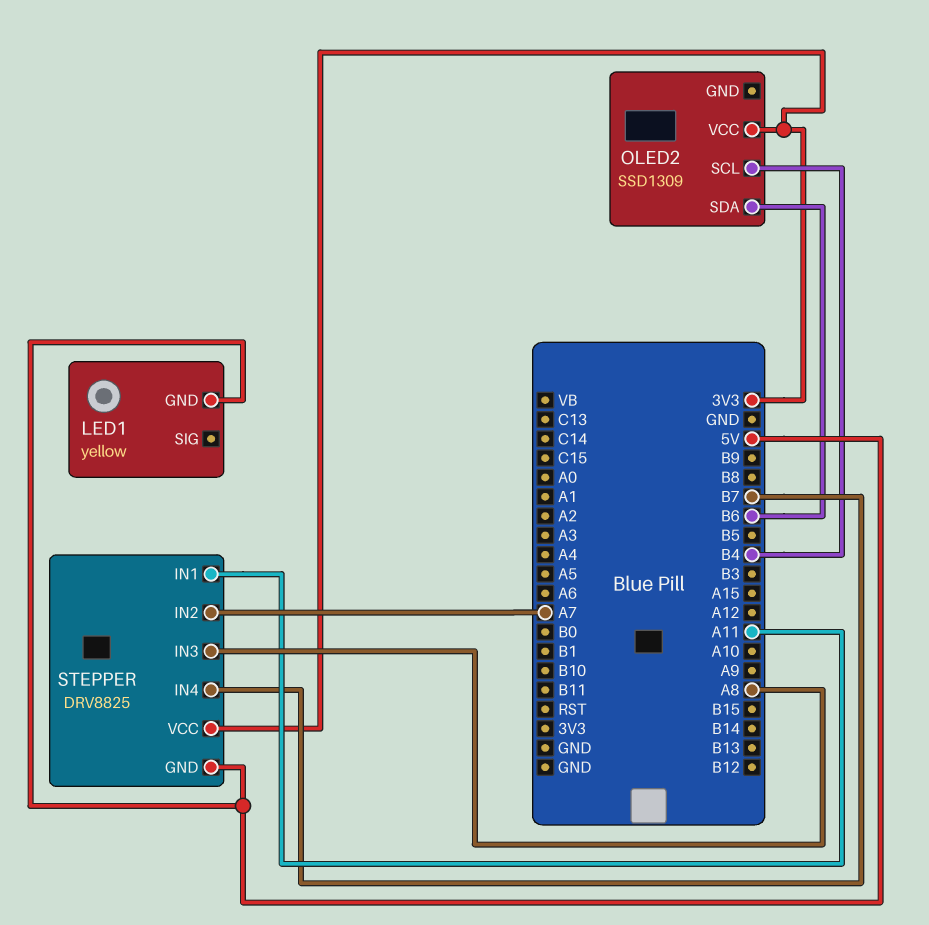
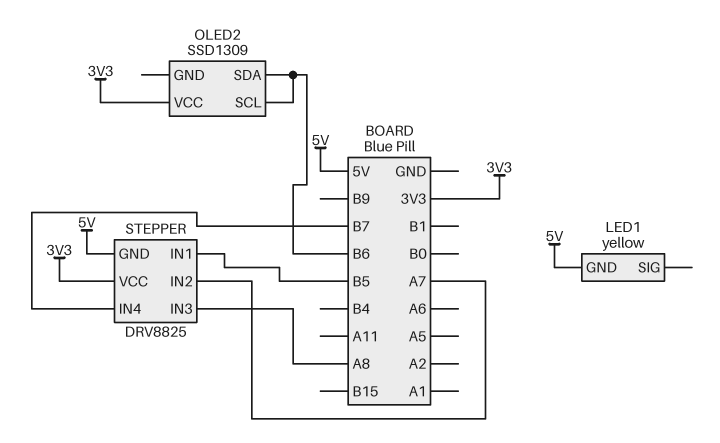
OLED2 pin SCL: B4 -> B6
STEPPER pin IN1: A11 -> B5

